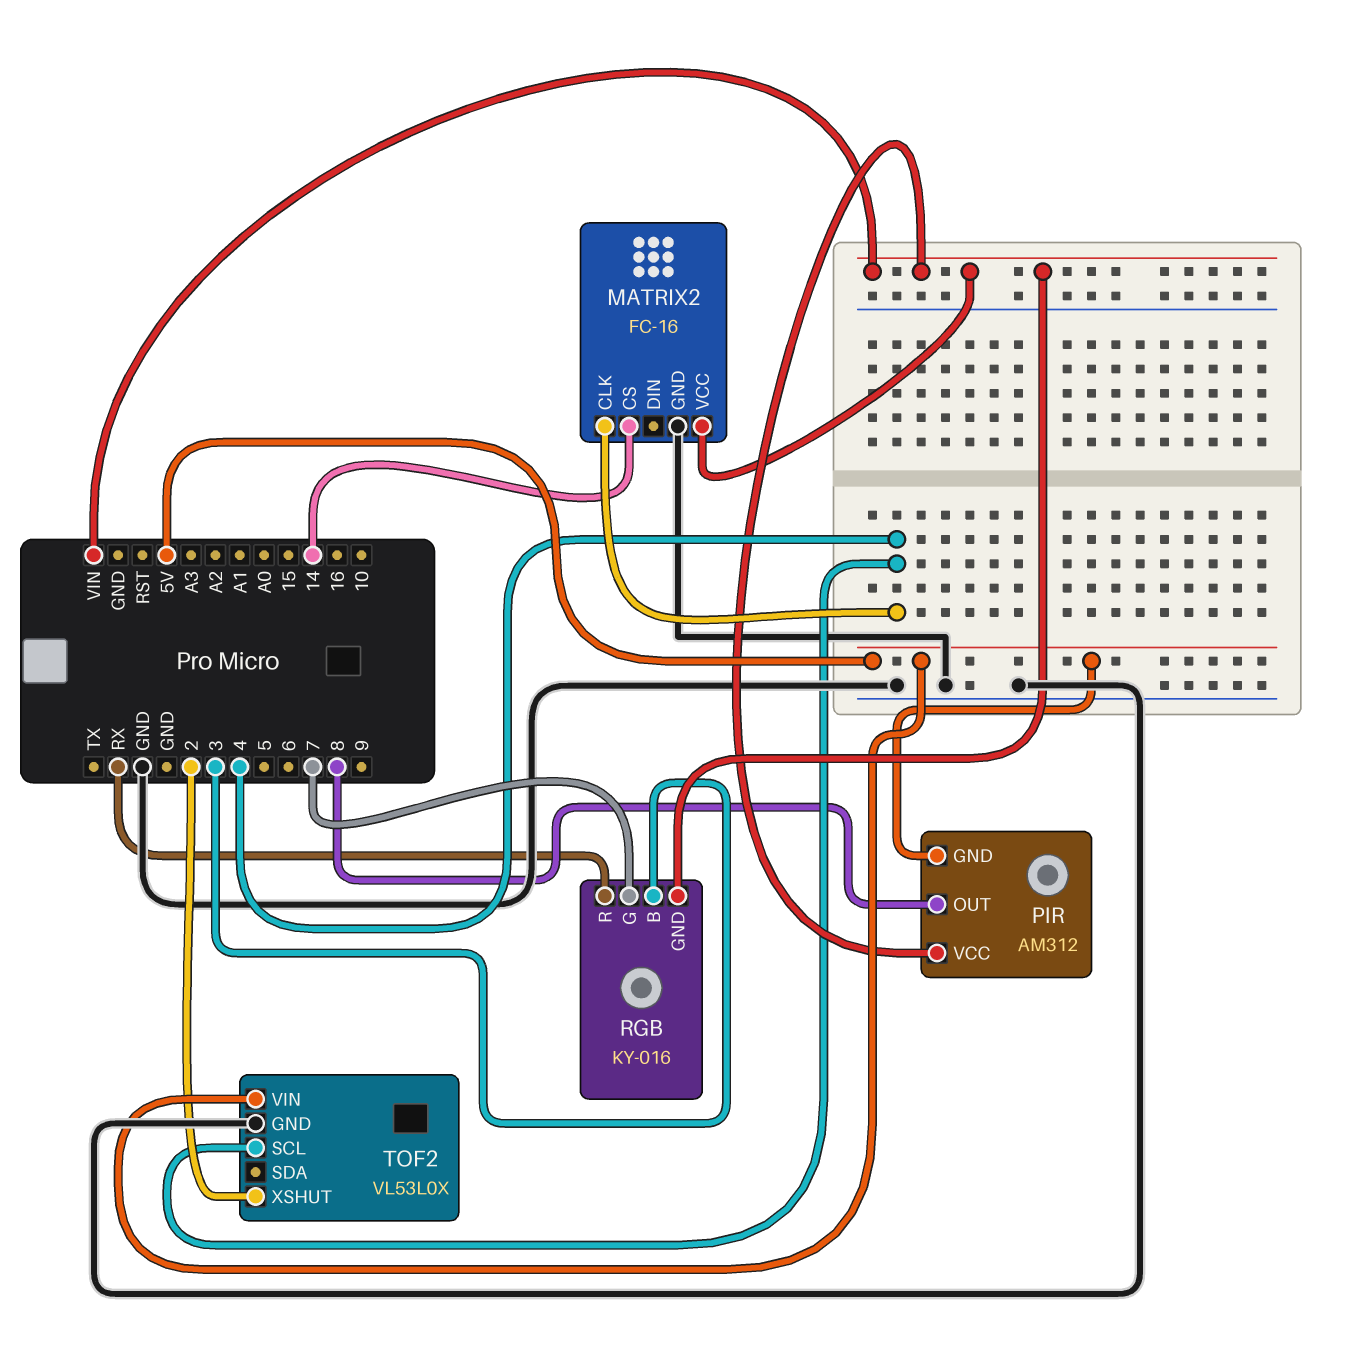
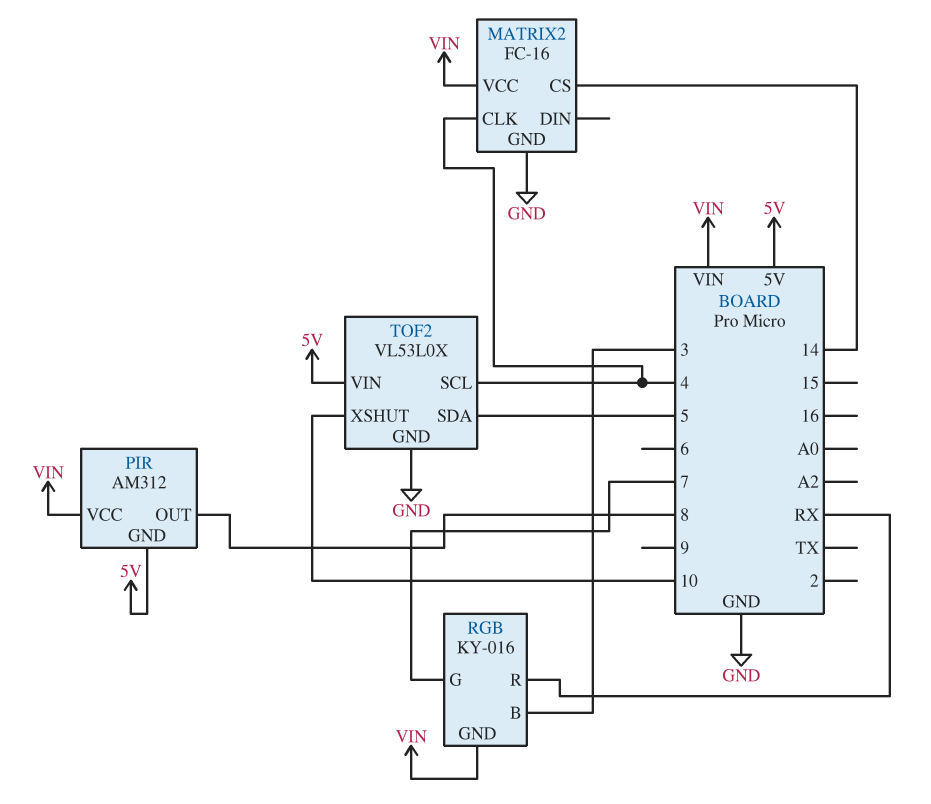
TOF2 pin SDA: none -> 5
TOF2 pin XSHUT: 2 -> 10

